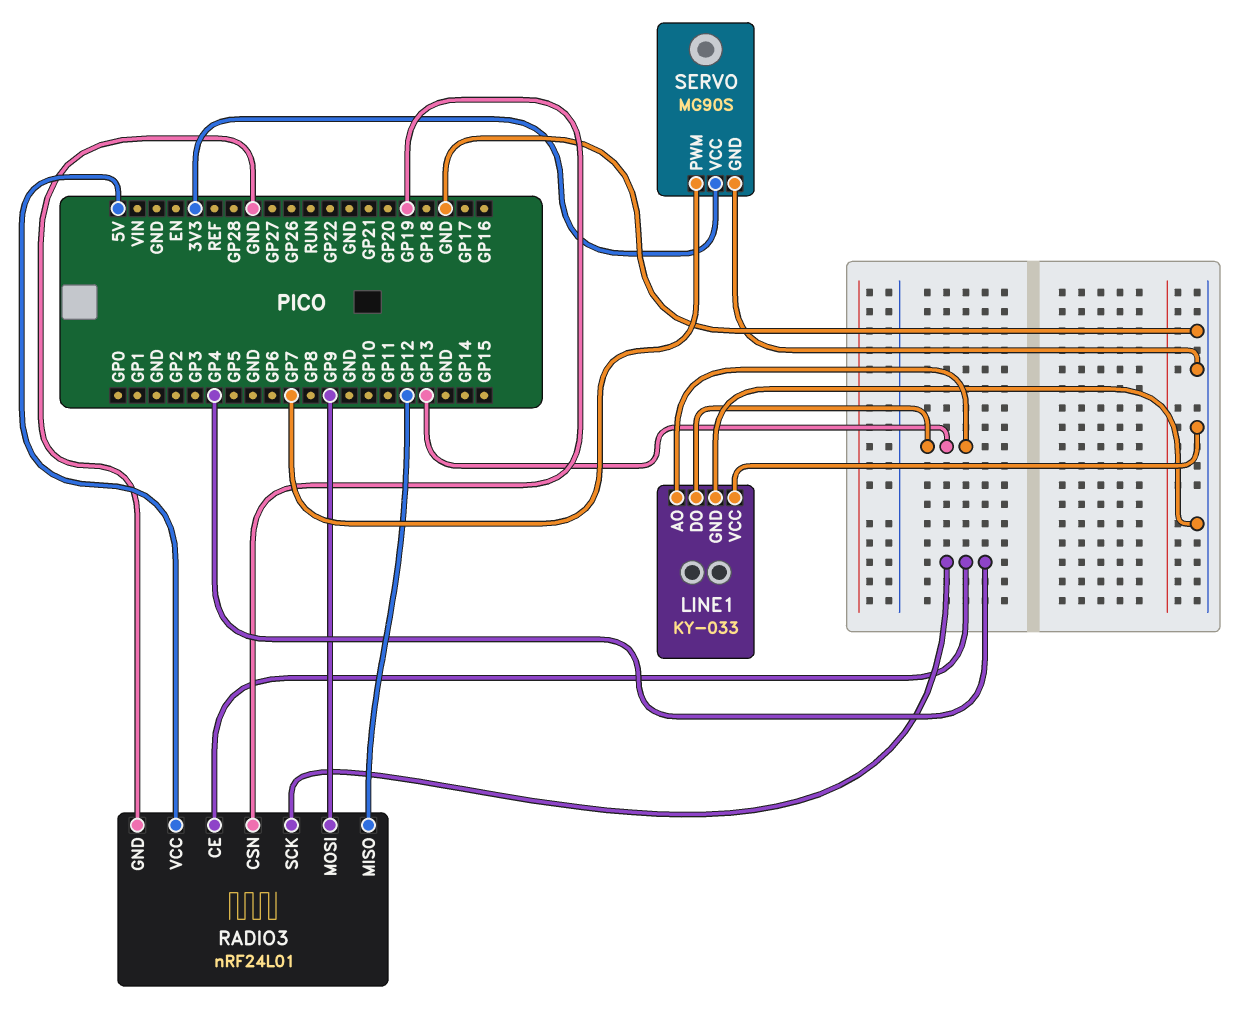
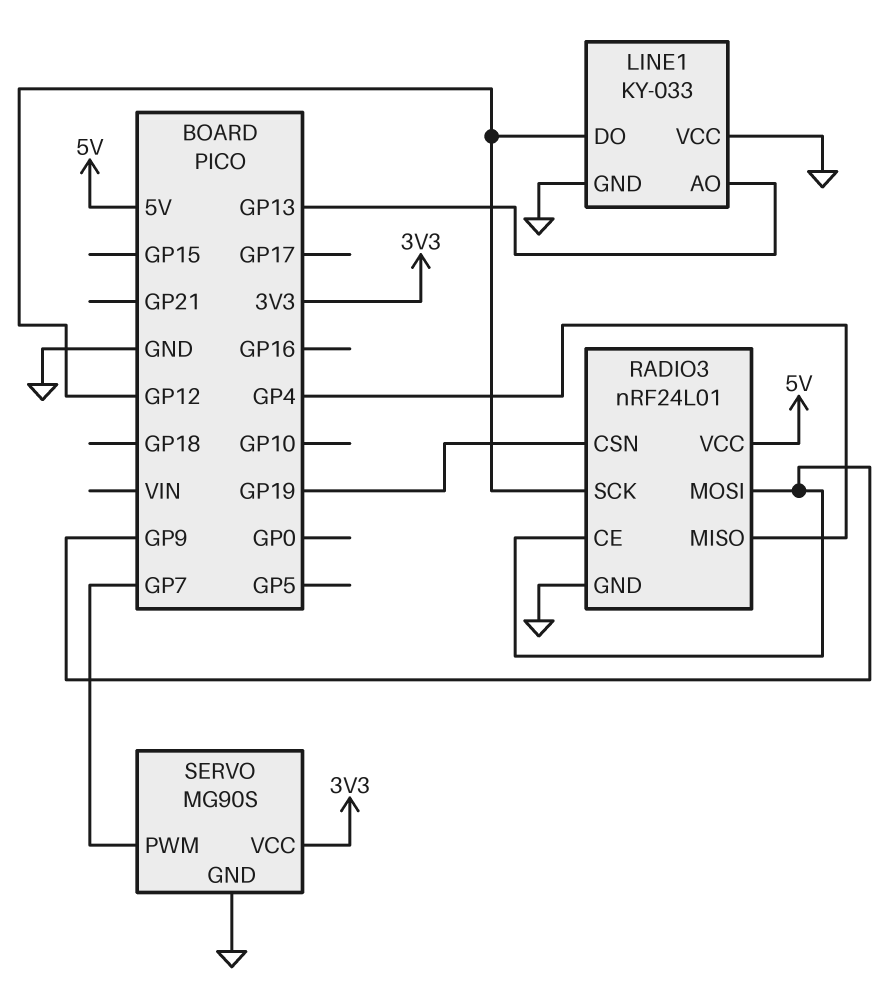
LINE1 pin DO: GP13 -> GP12
RADIO3 pin CE: GP4 -> GP9
RADIO3 pin MISO: GP12 -> GP4
RADIO3 pin SCK: GP4 -> GP12

